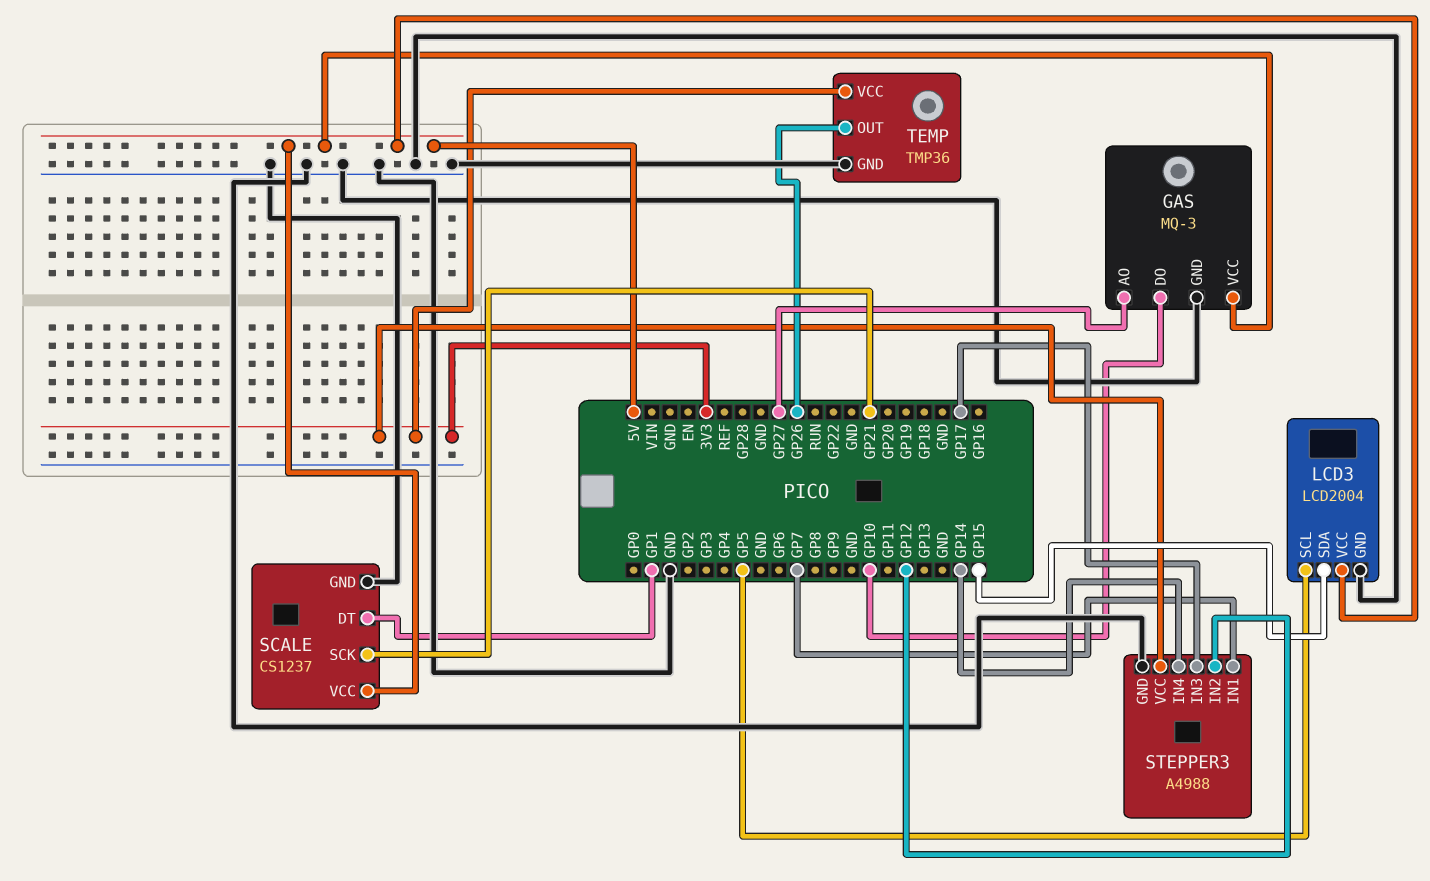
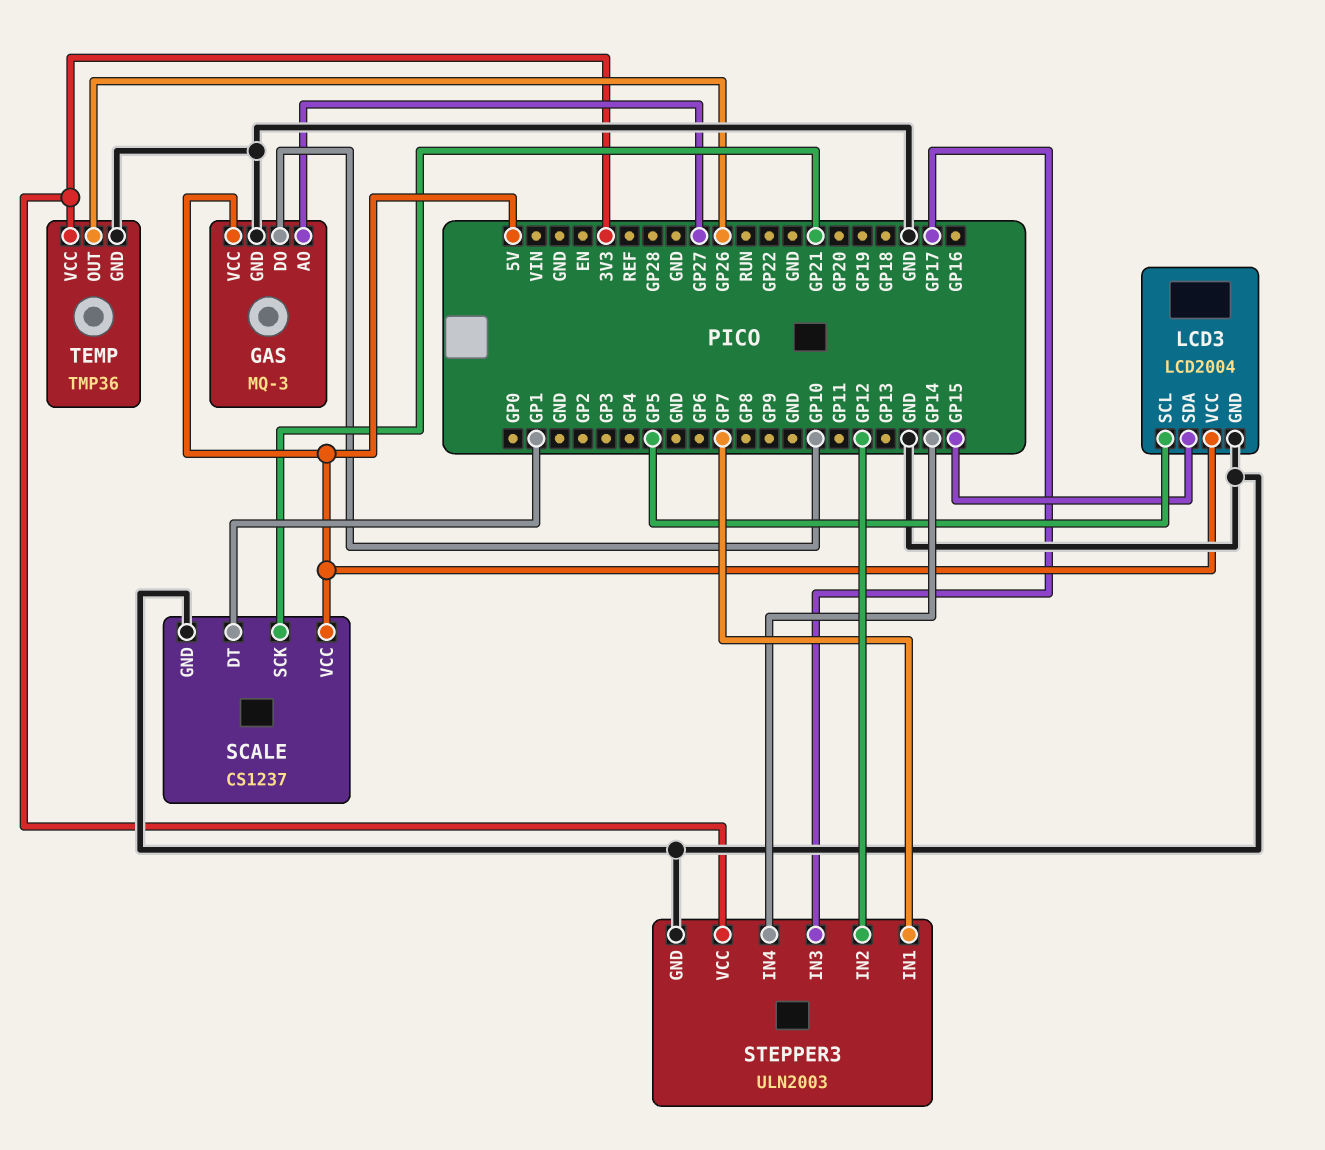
STEPPER3: A4988 -> ULN2003

